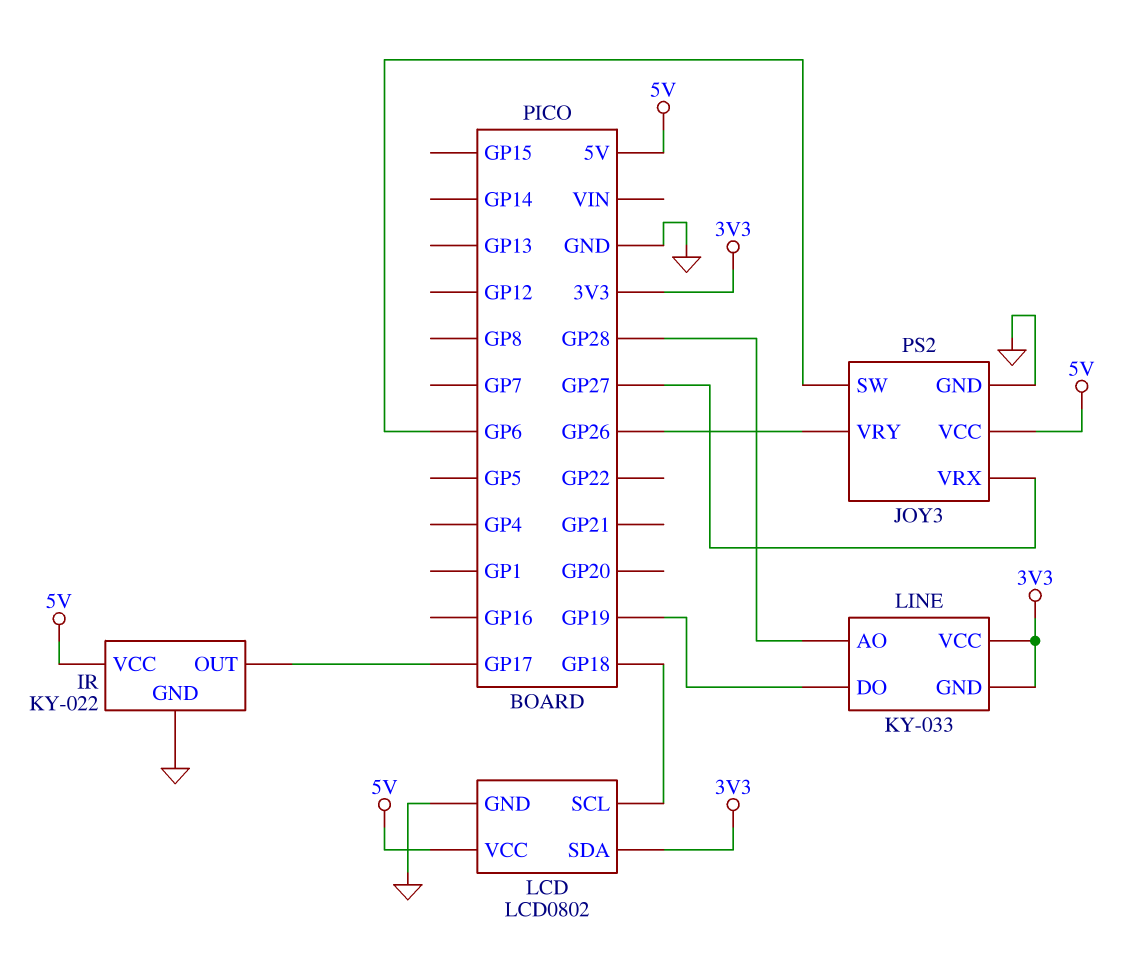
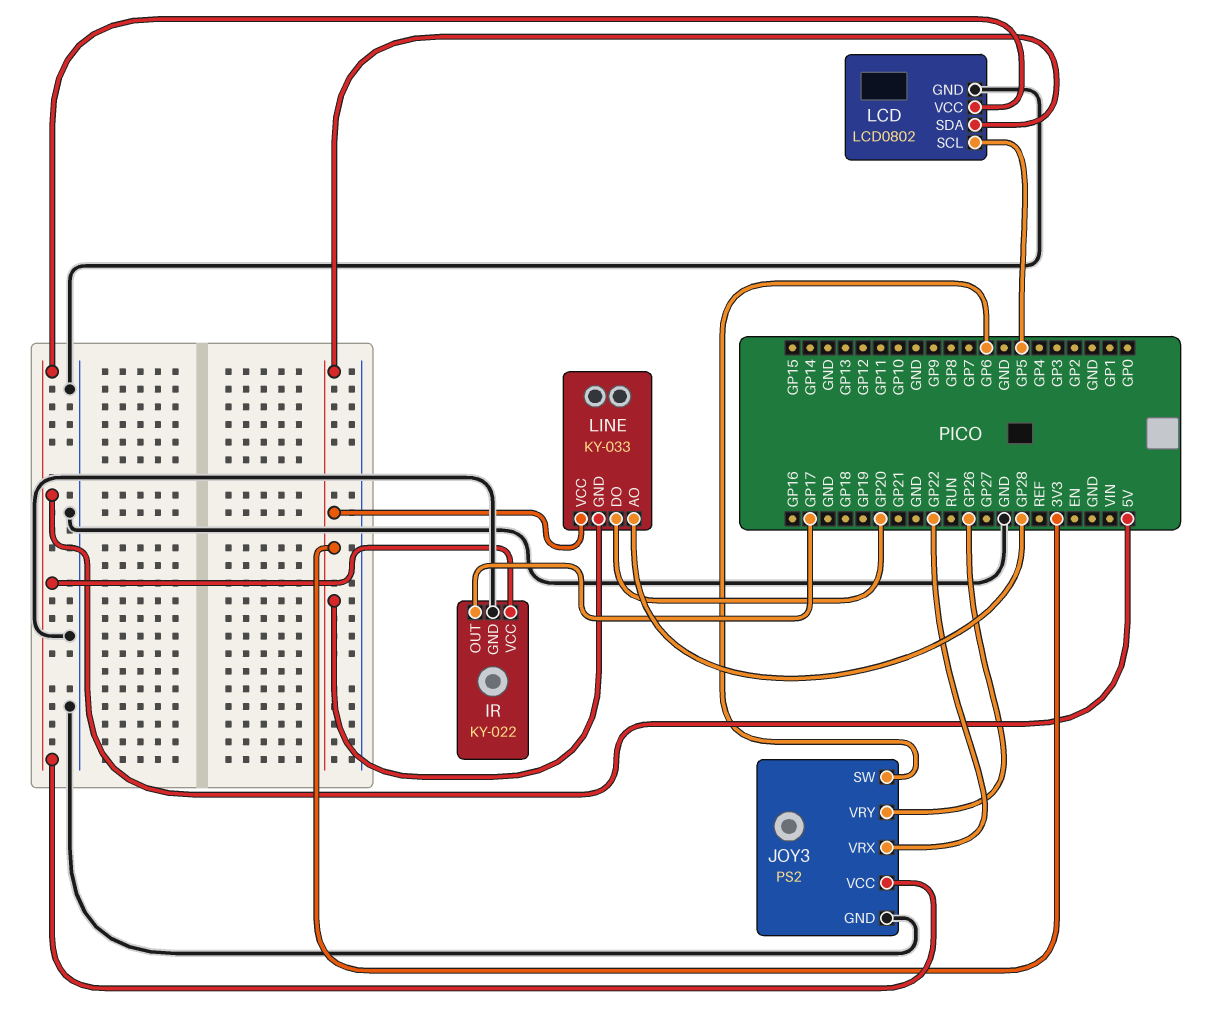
JOY3 pin VRX: GP27 -> GP22
LCD pin SCL: GP18 -> GP5
LINE pin DO: GP19 -> GP20

